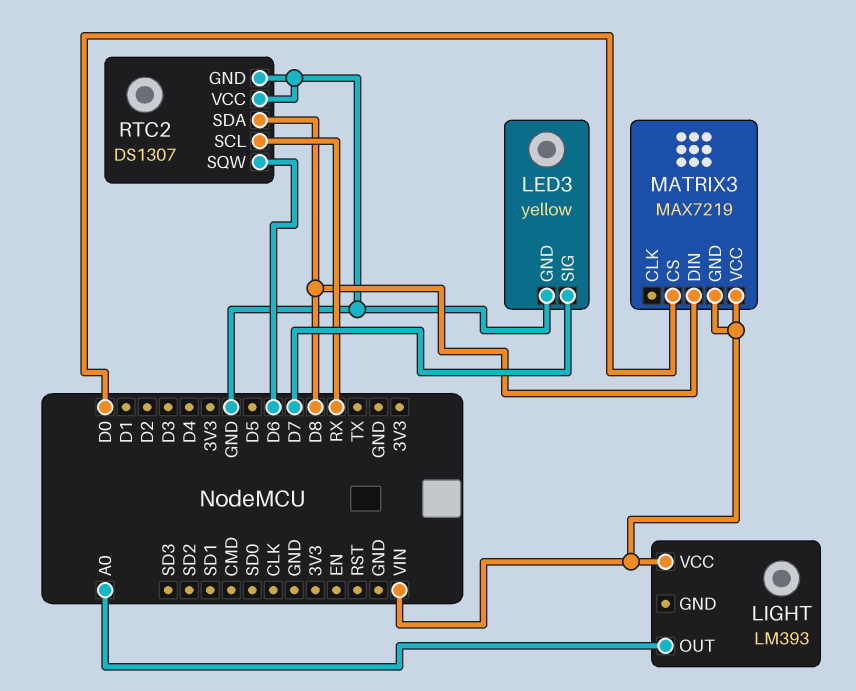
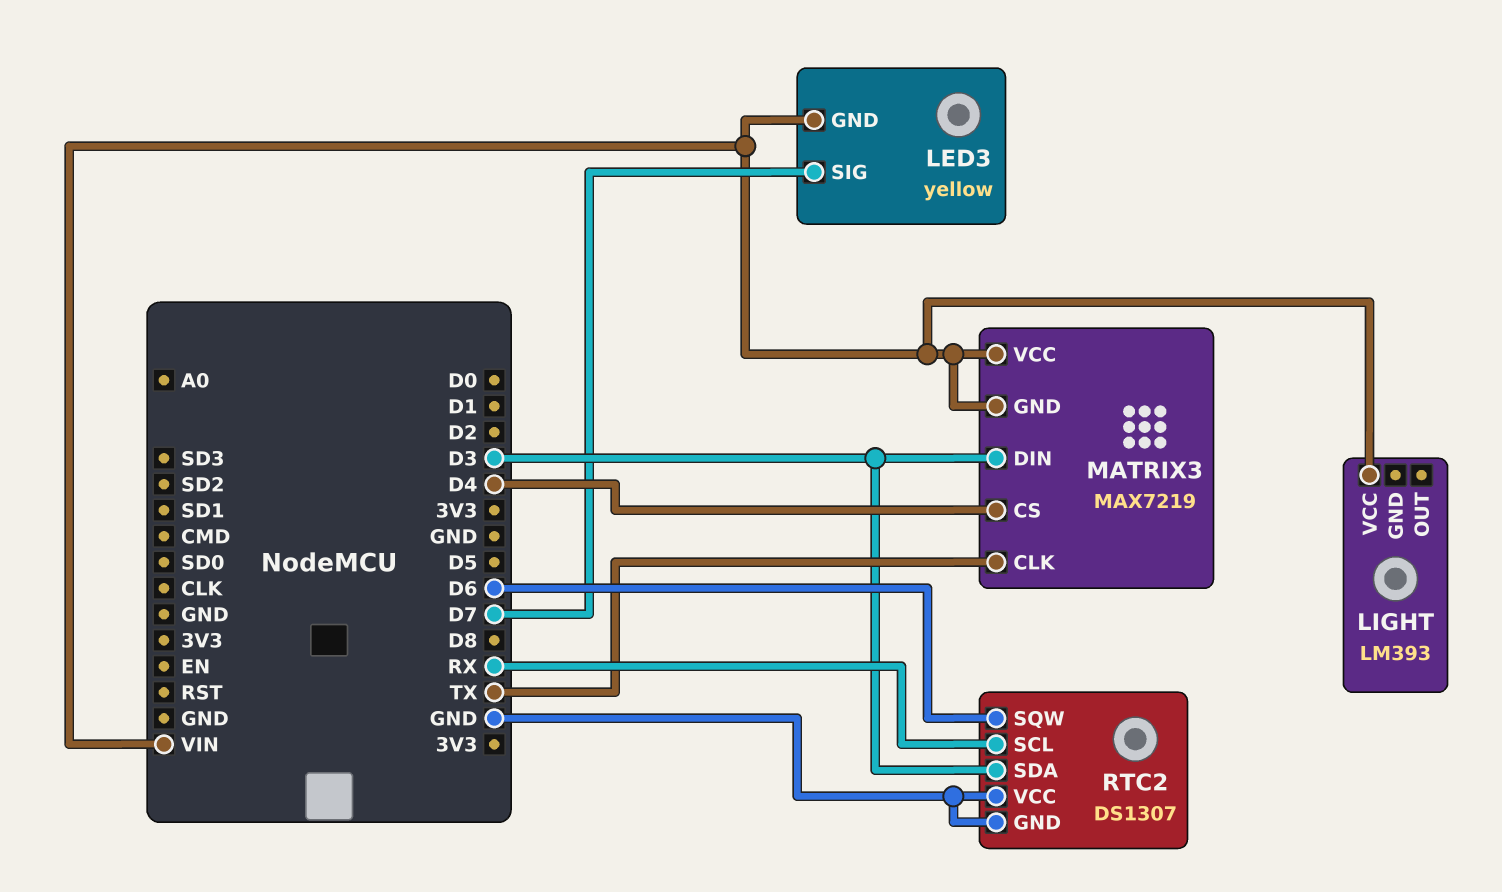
LED3 pin GND: GND -> VIN
LIGHT pin OUT: A0 -> none
MATRIX3 pin CLK: none -> TX
MATRIX3 pin CS: D0 -> D4
MATRIX3 pin DIN: D8 -> D3
RTC2 pin SDA: D8 -> D3

